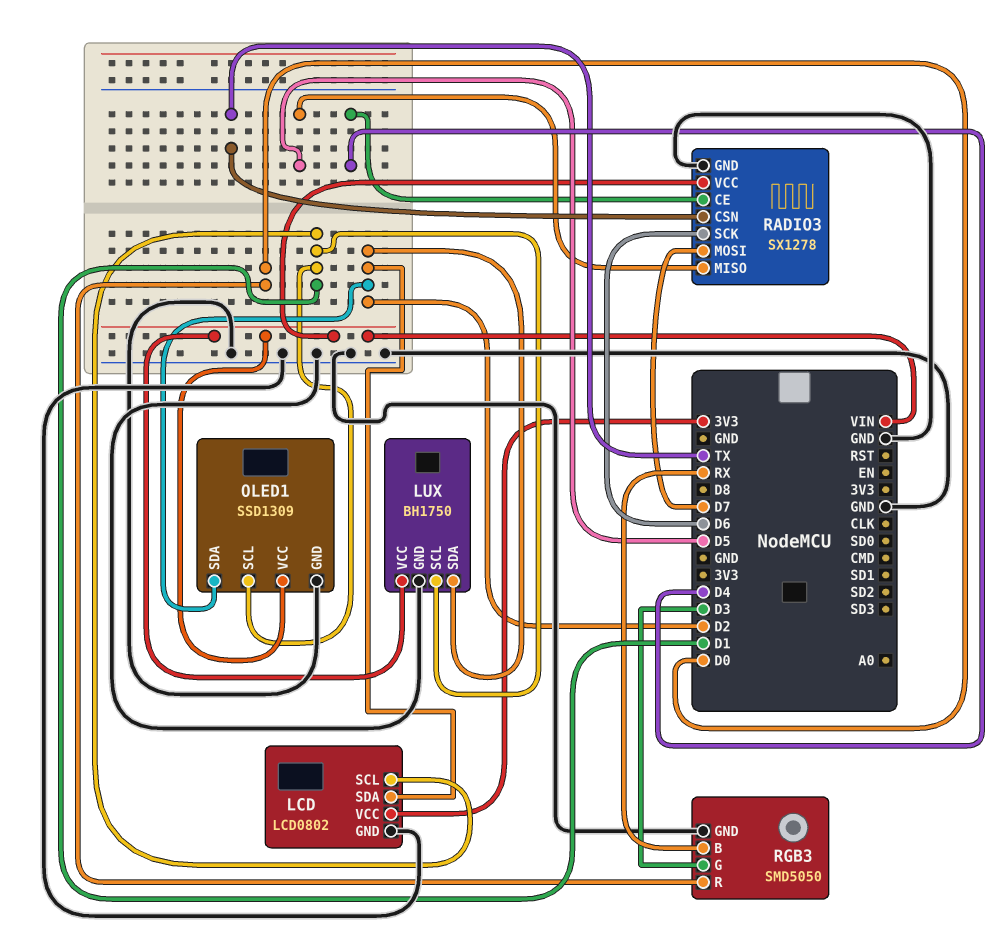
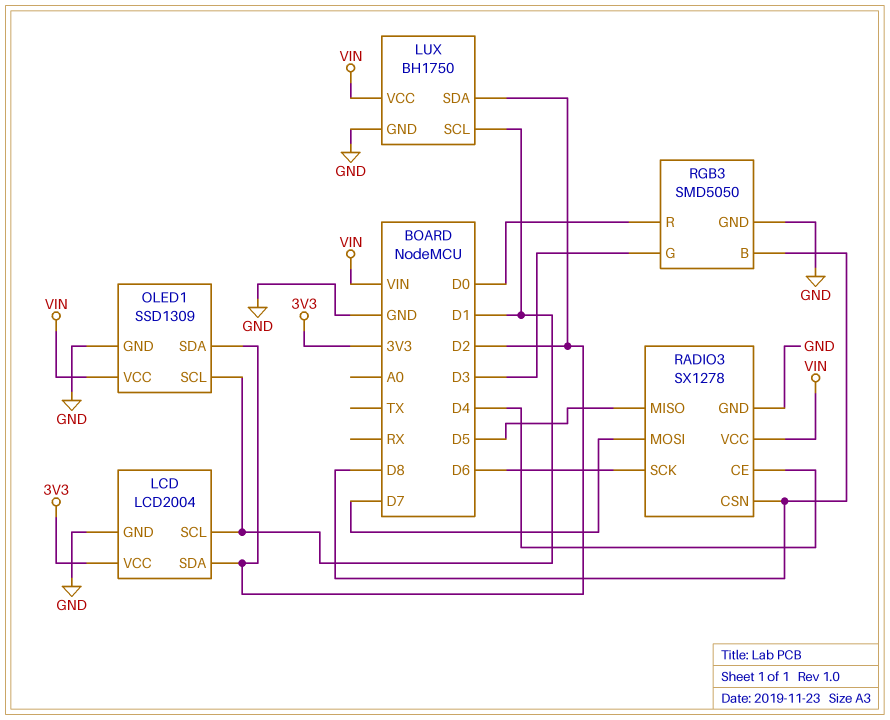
LCD: LCD0802 -> LCD2004
RADIO3 pin CSN: TX -> D8
RGB3 pin B: RX -> D8

